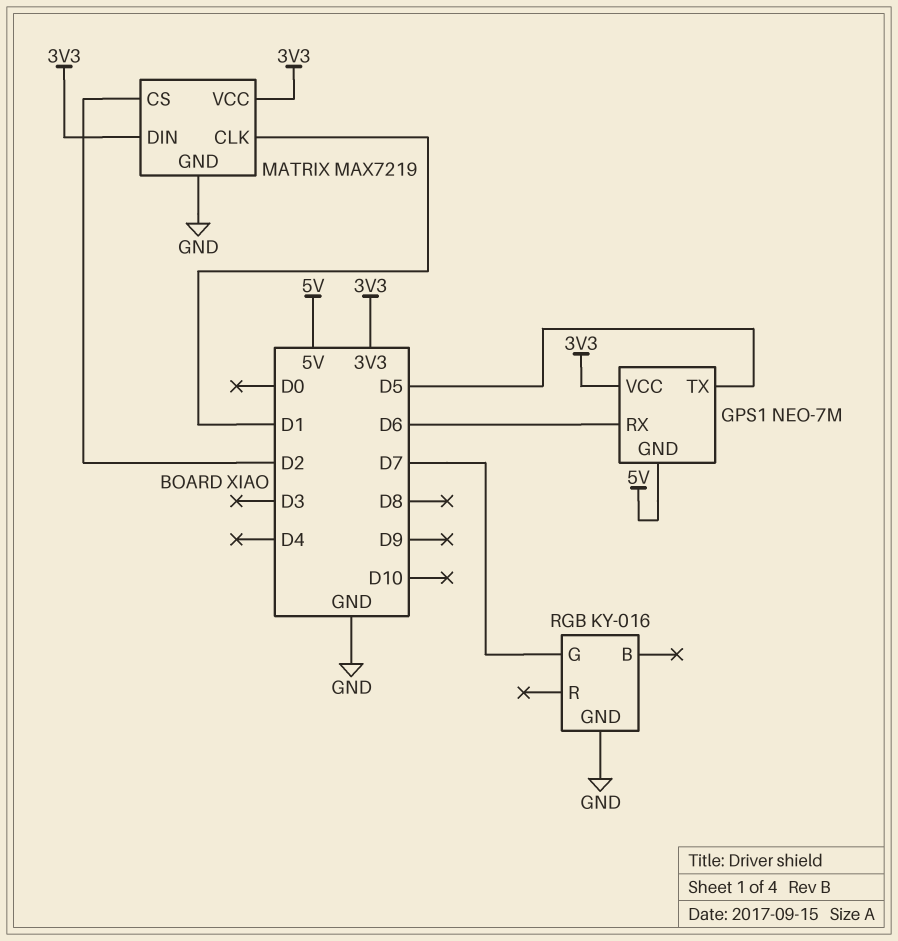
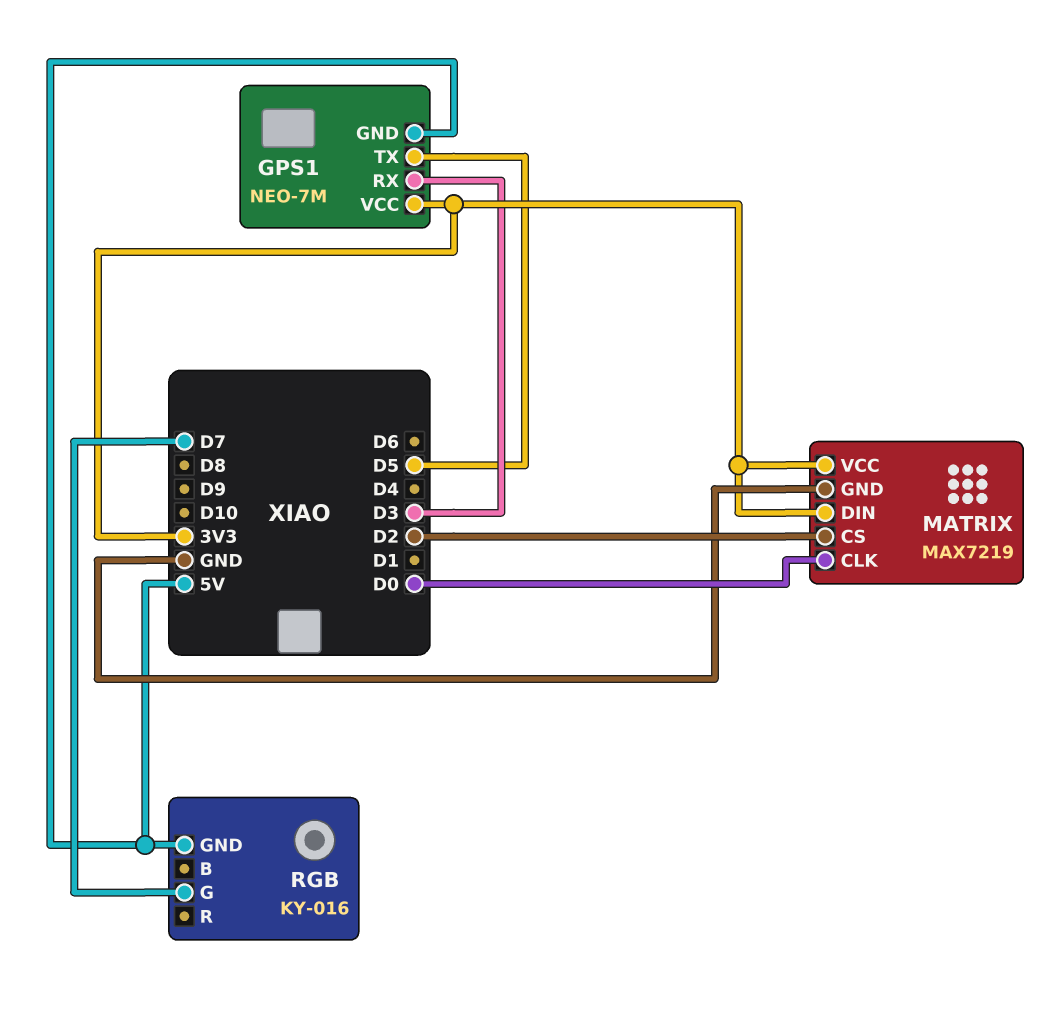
GPS1 pin RX: D6 -> D3
MATRIX pin CLK: D1 -> D0
RGB pin GND: GND -> 5V

